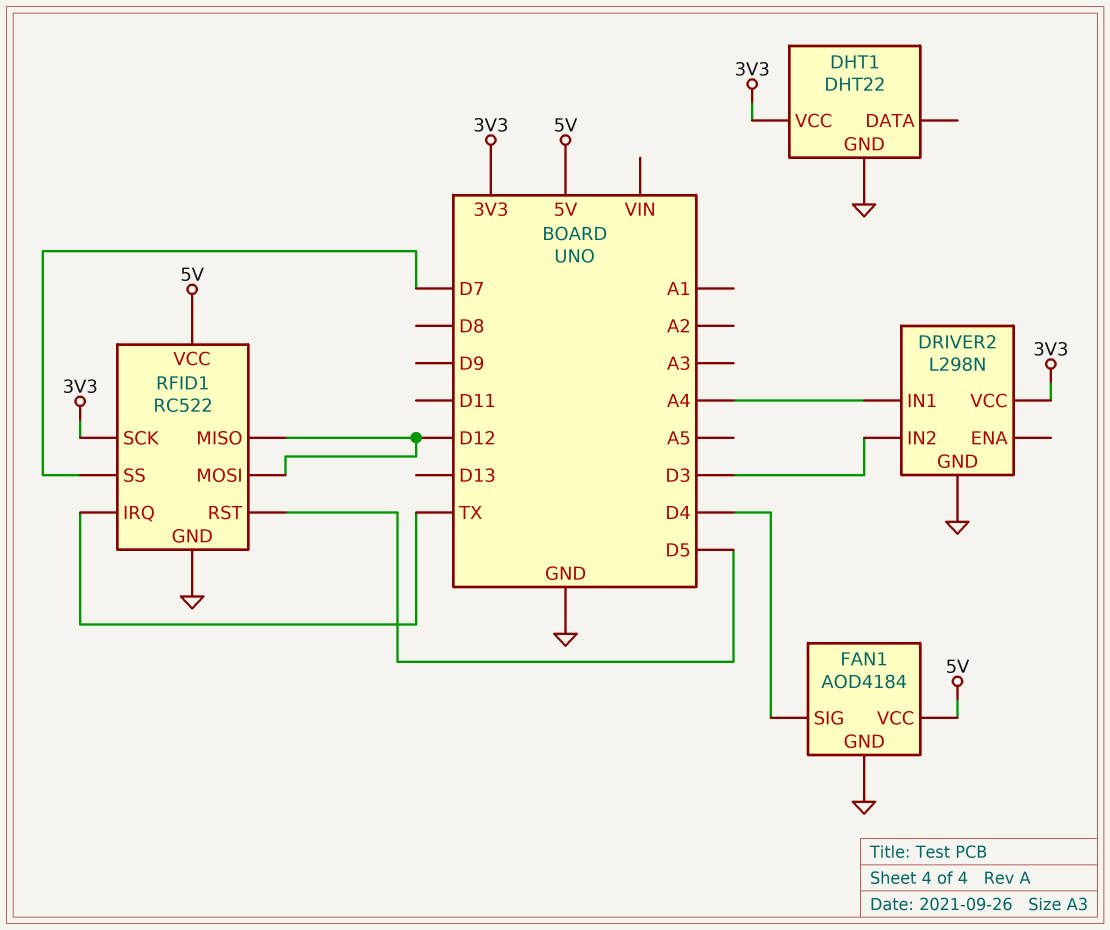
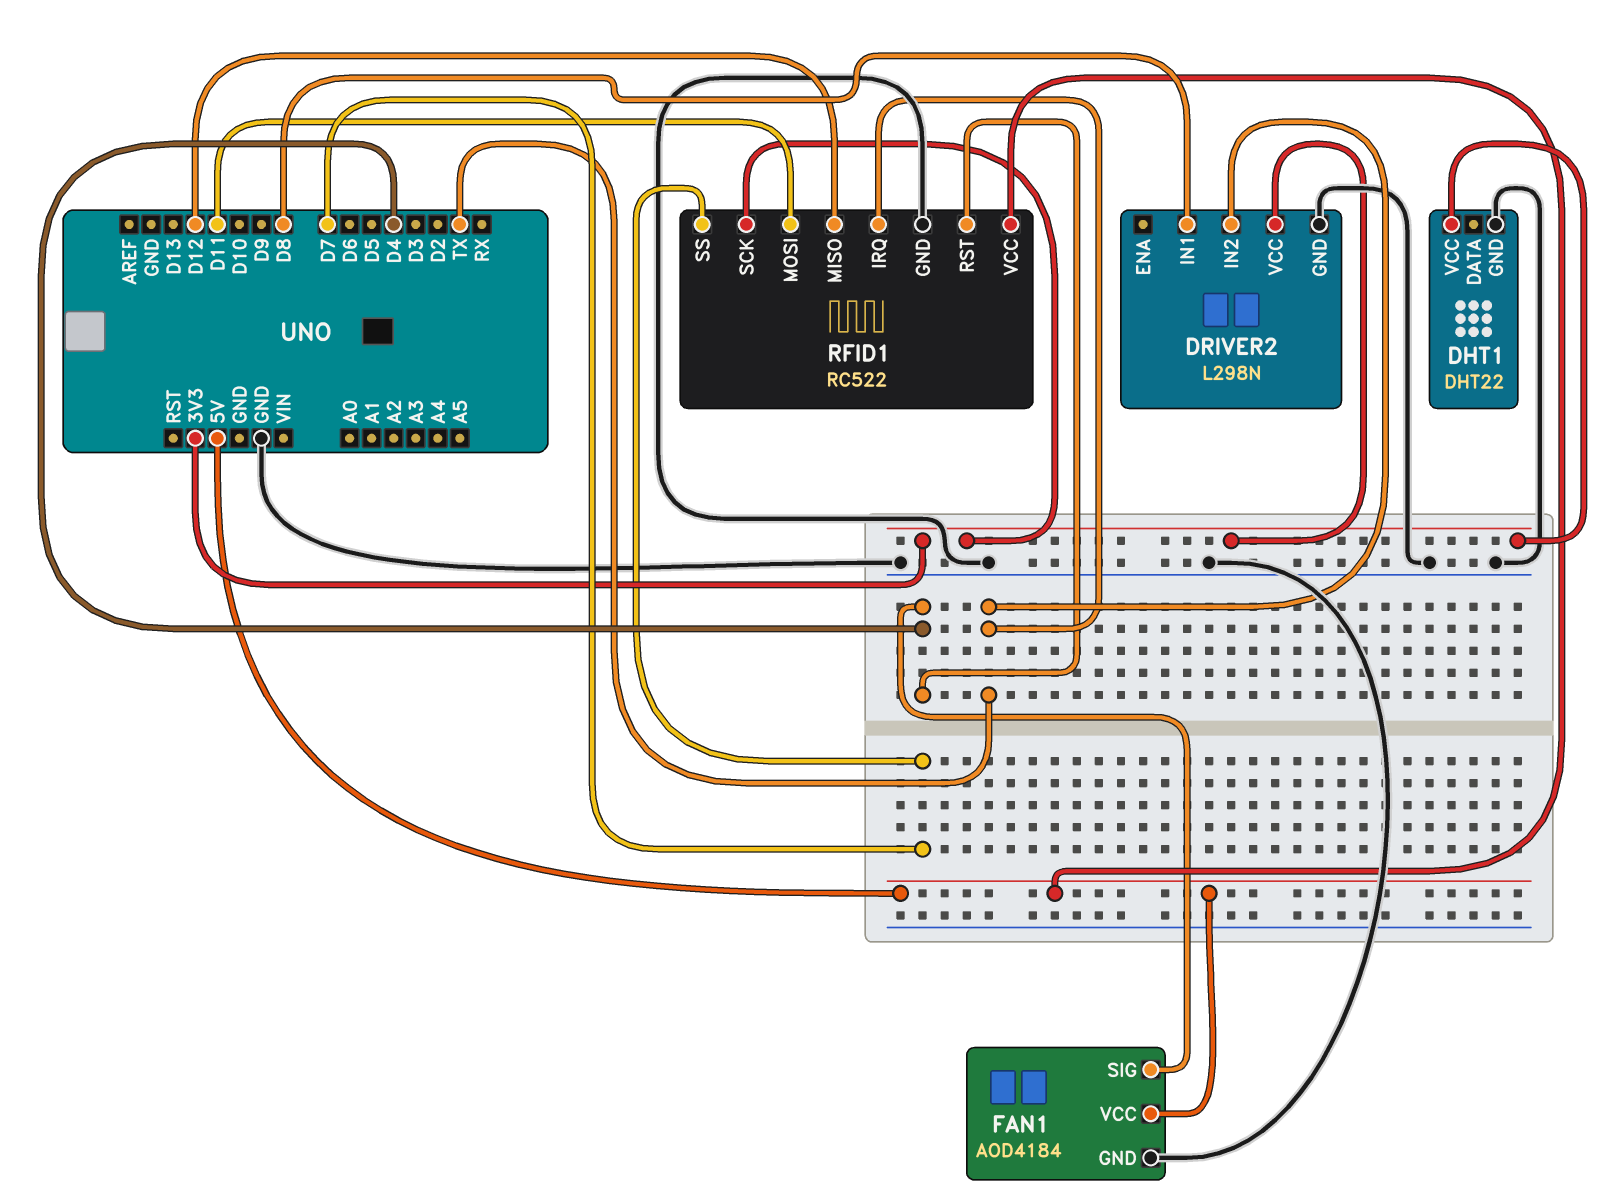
DRIVER2 pin IN1: A4 -> D8
DRIVER2 pin IN2: D3 -> TX
RFID1 pin MOSI: D12 -> D11
RFID1 pin RST: D5 -> D4

